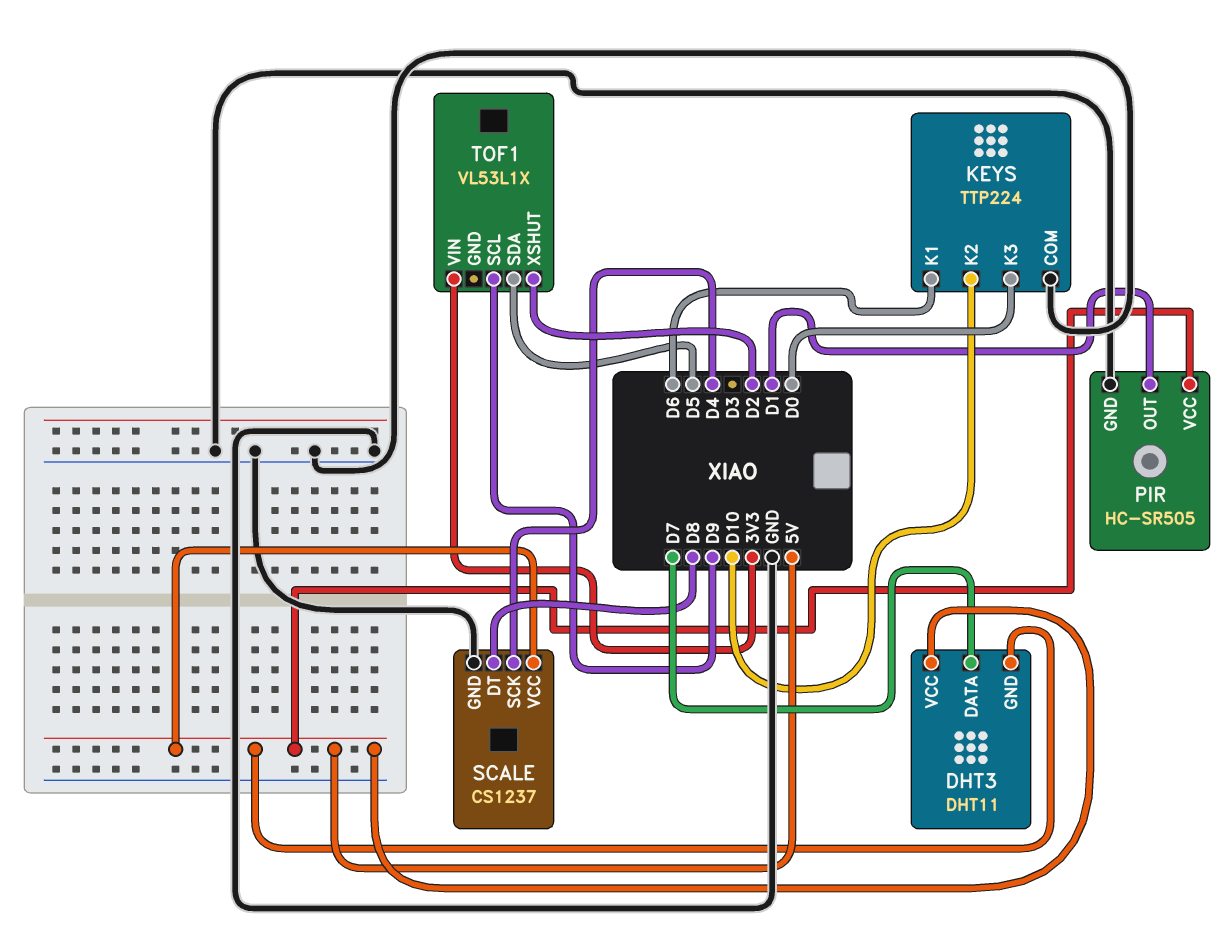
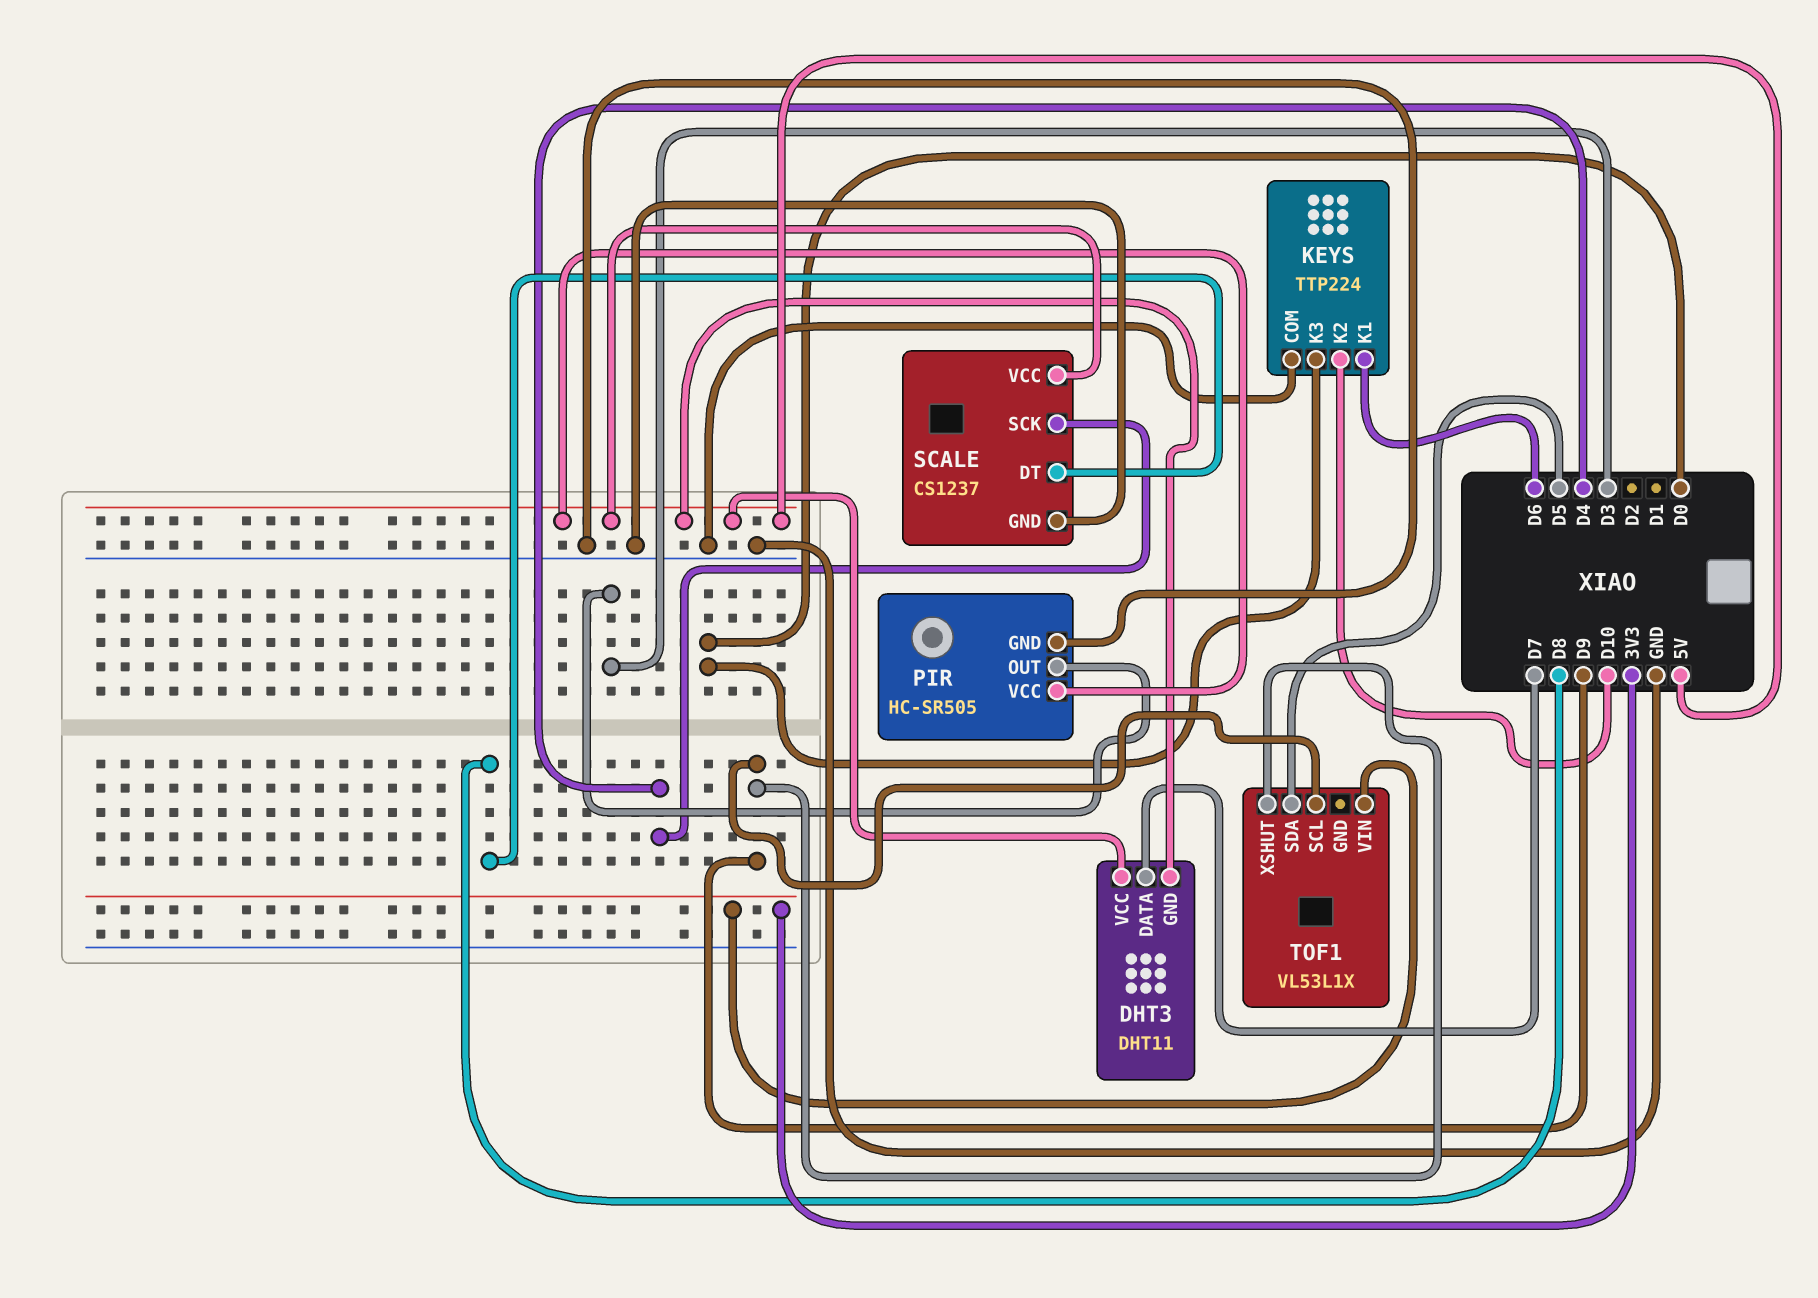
PIR pin OUT: D1 -> D3
TOF1 pin XSHUT: D2 -> D9

